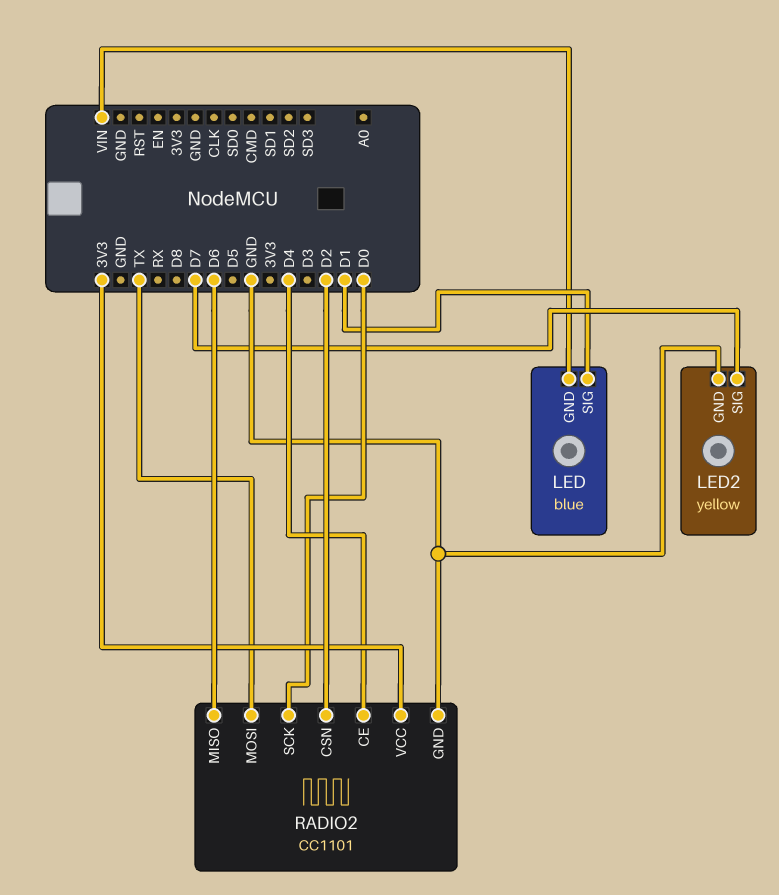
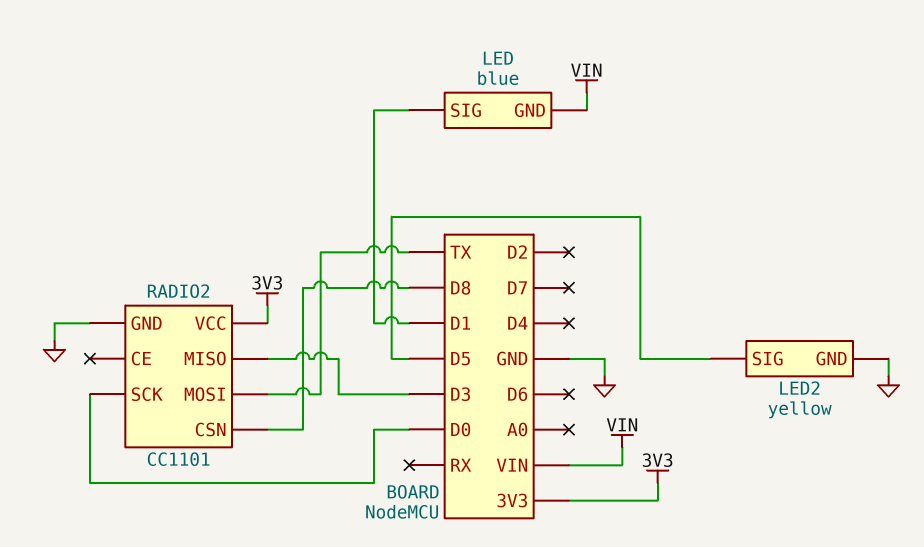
LED2 pin SIG: D7 -> D5
RADIO2 pin CE: D4 -> none
RADIO2 pin CSN: D2 -> D8
RADIO2 pin MISO: D6 -> D3

